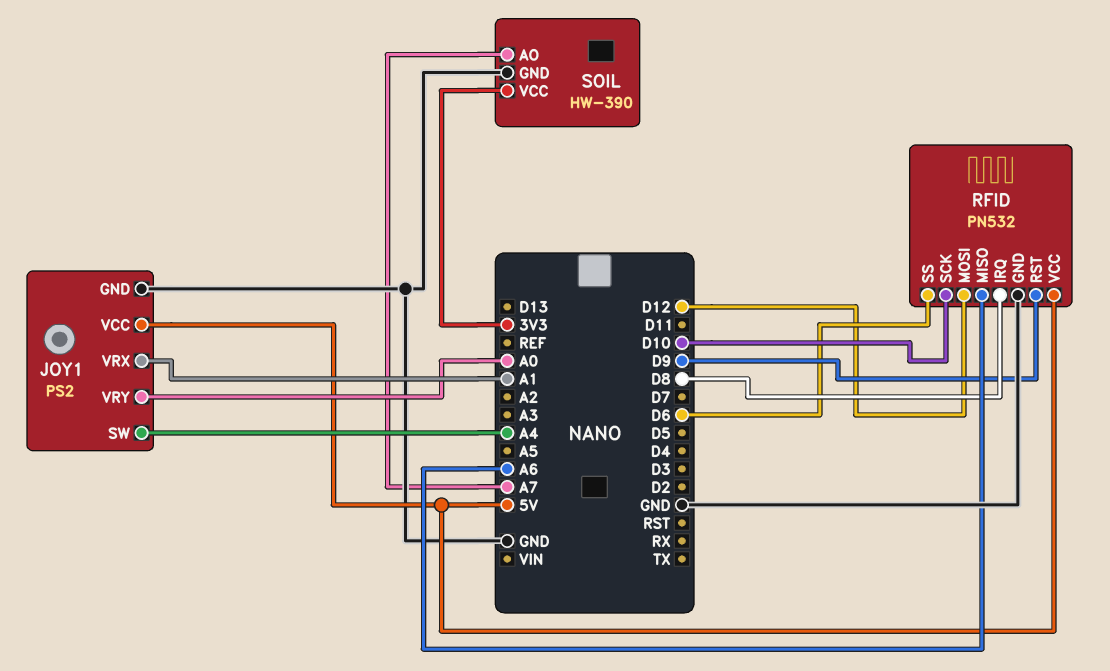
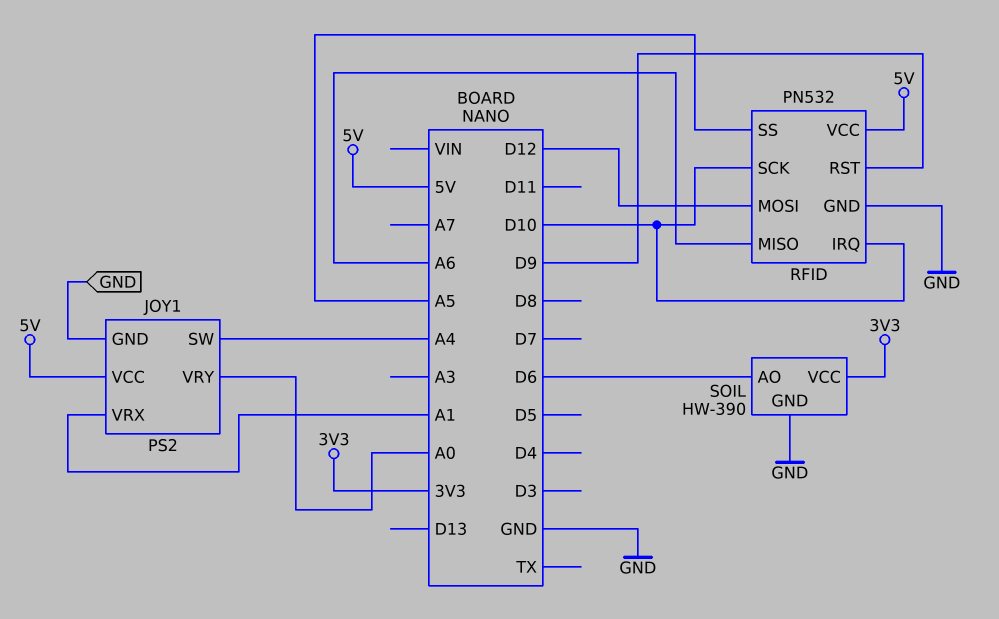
RFID pin IRQ: D8 -> D10
RFID pin SS: D6 -> A5
SOIL pin AO: A7 -> D6

